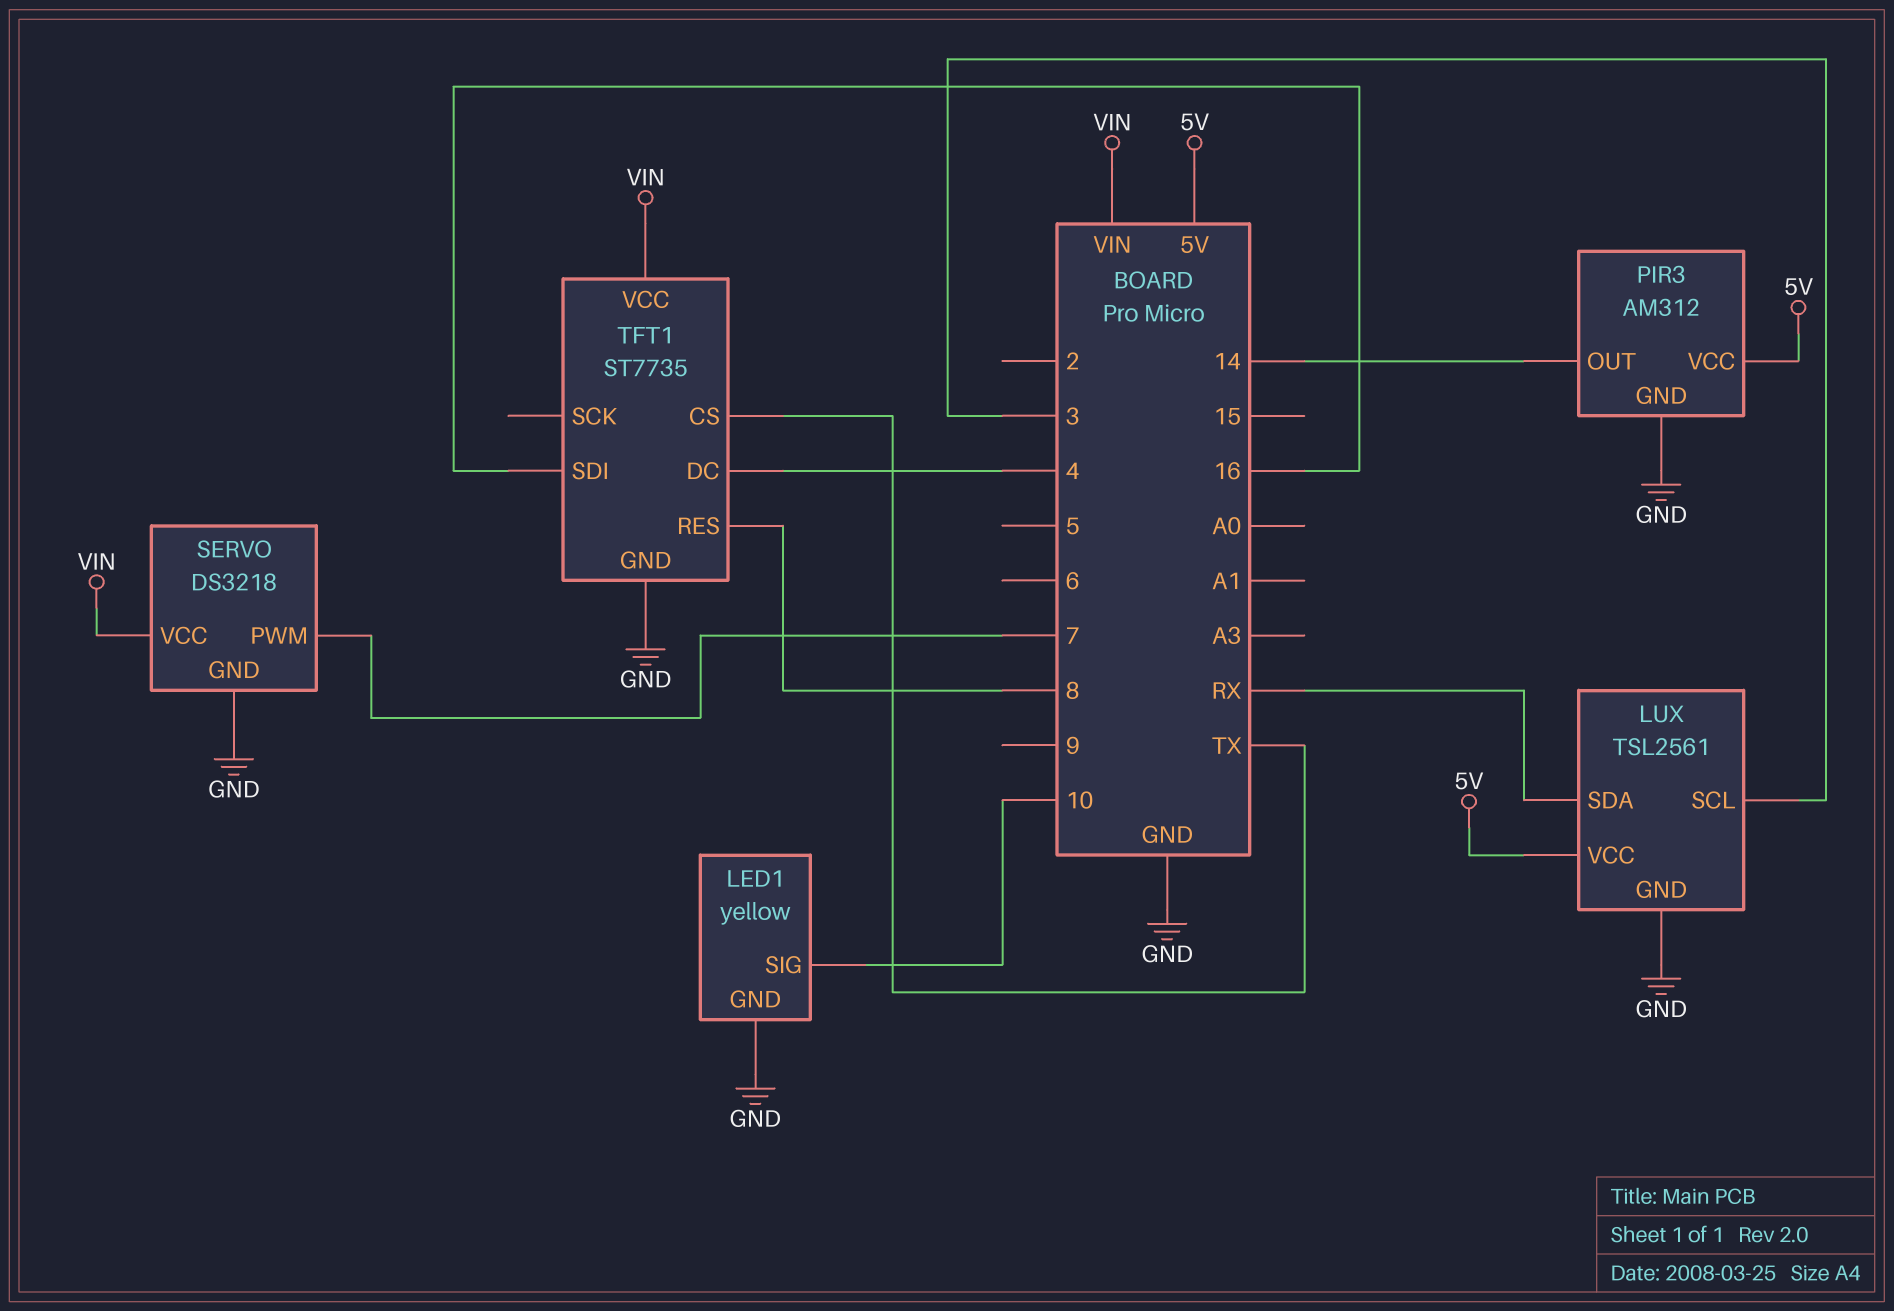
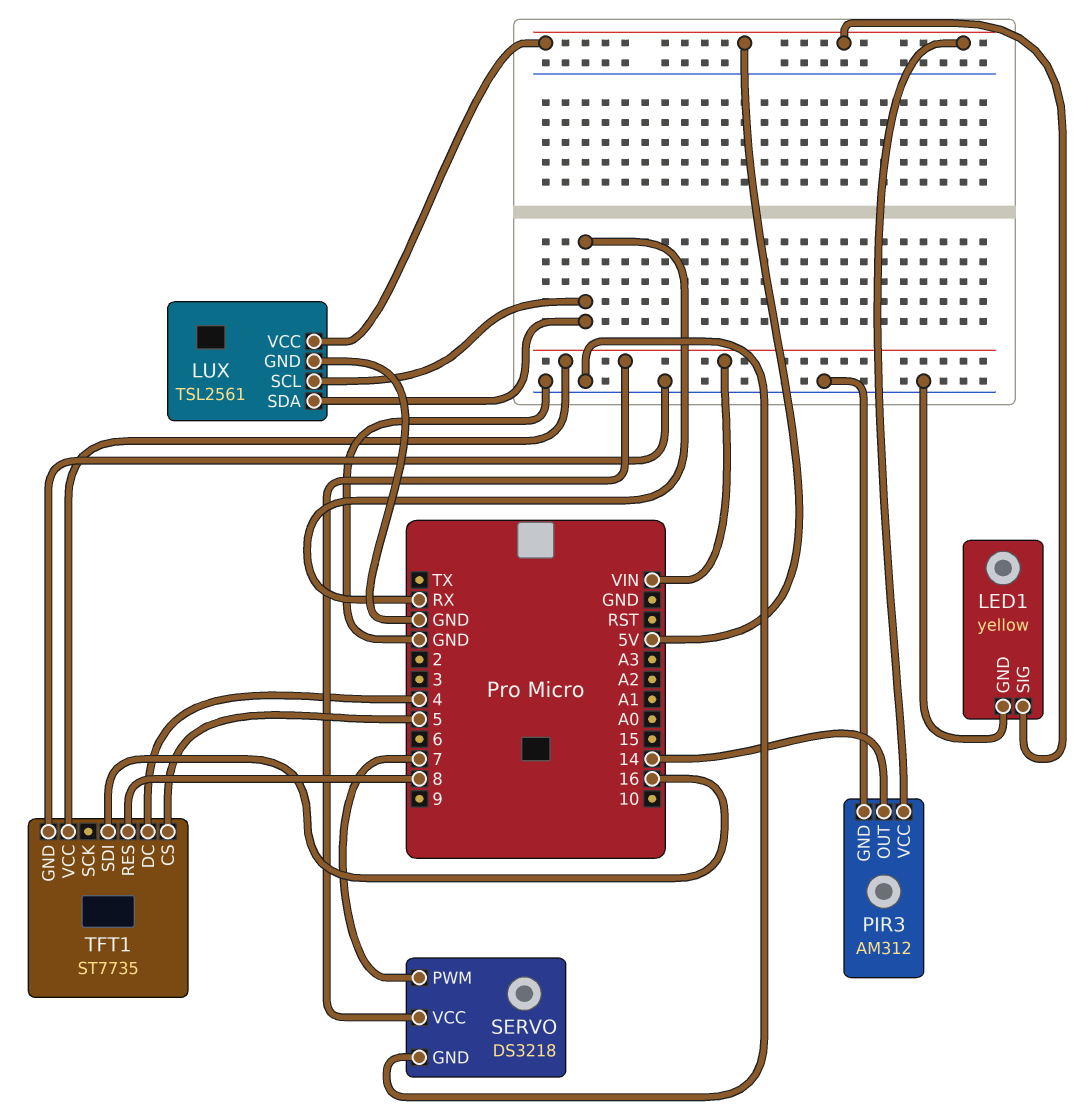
LED1 pin SIG: 10 -> 5V
LUX pin SCL: 3 -> RX
TFT1 pin CS: TX -> 5

